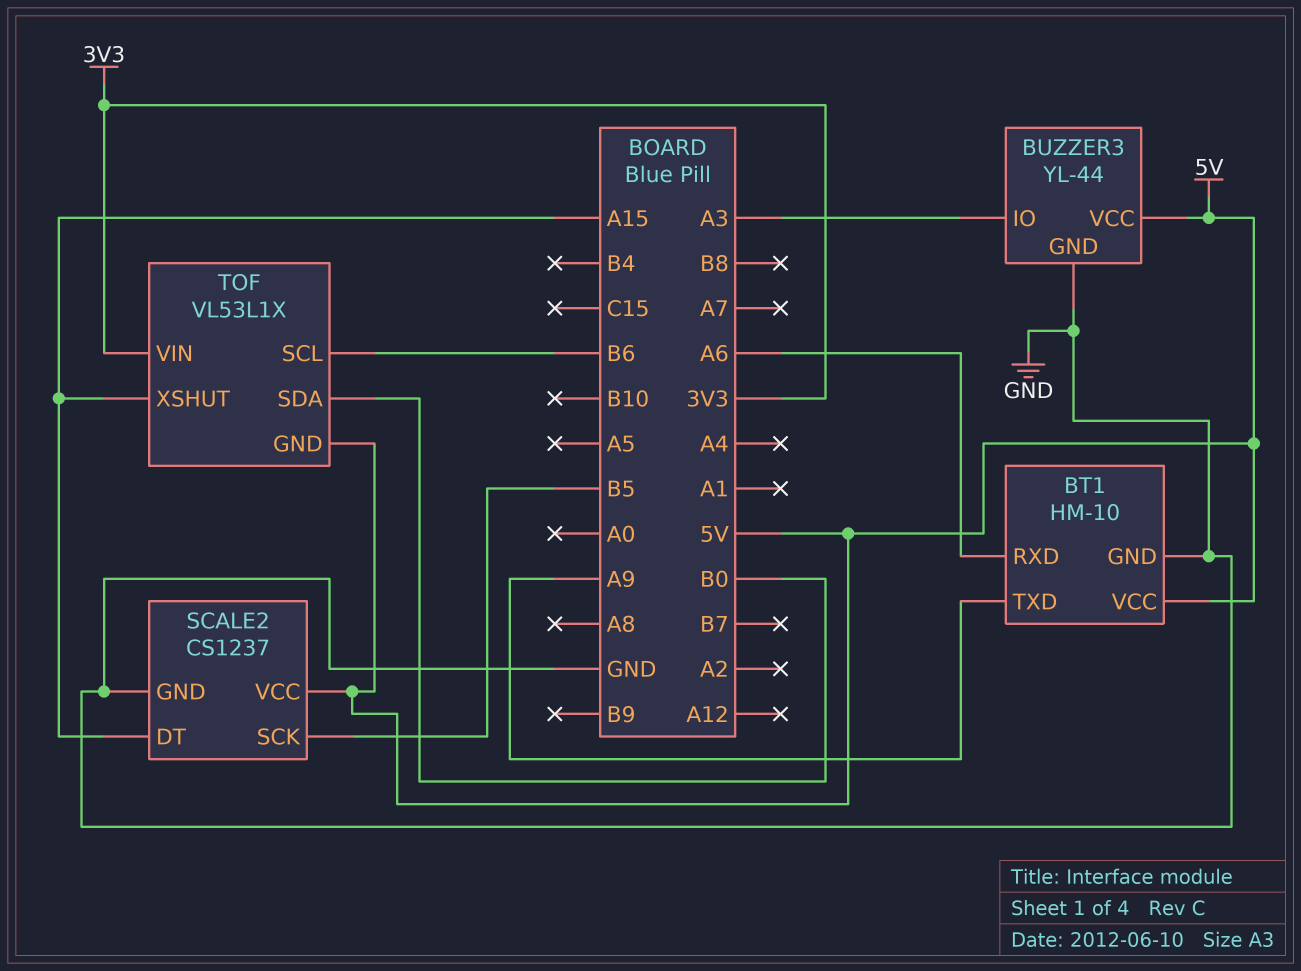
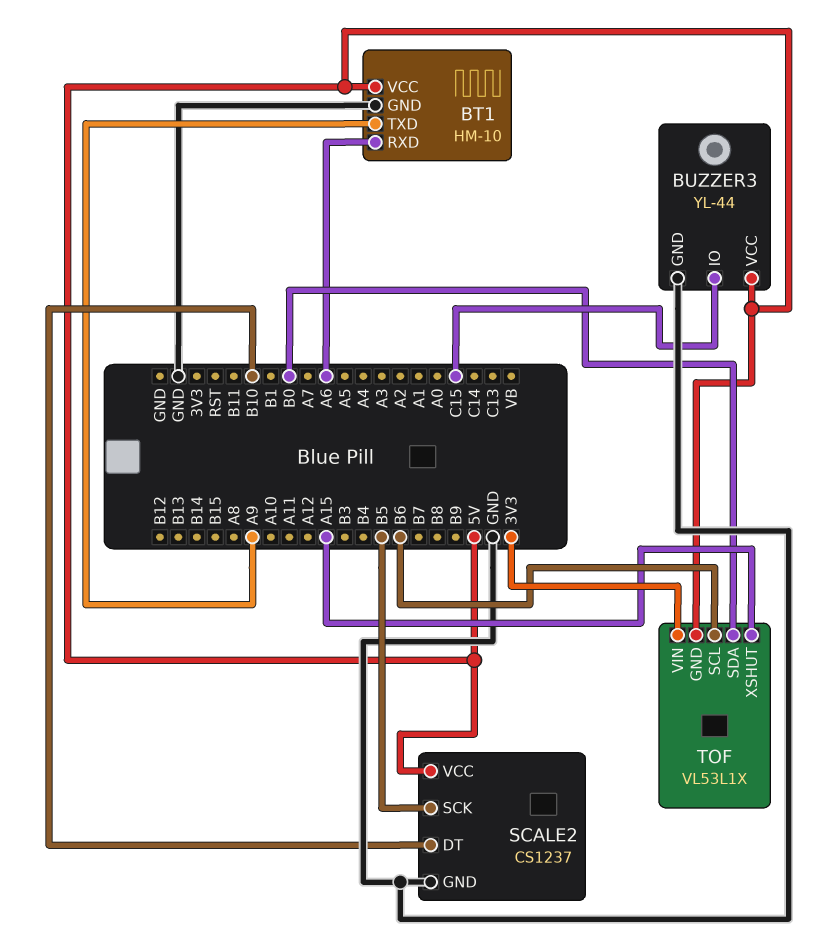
BUZZER3 pin IO: A3 -> C15
SCALE2 pin DT: A15 -> B10

